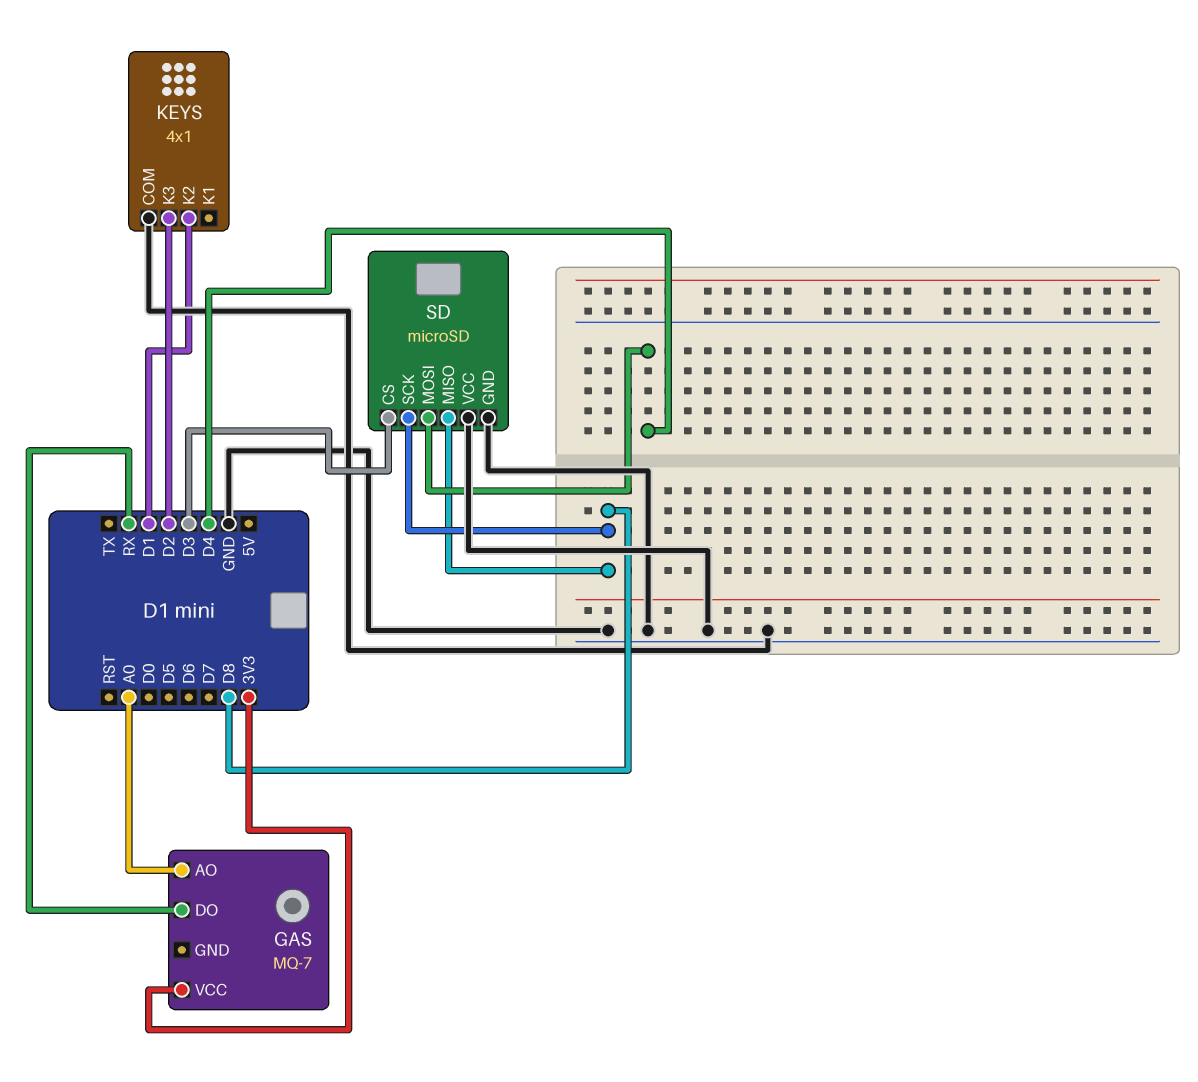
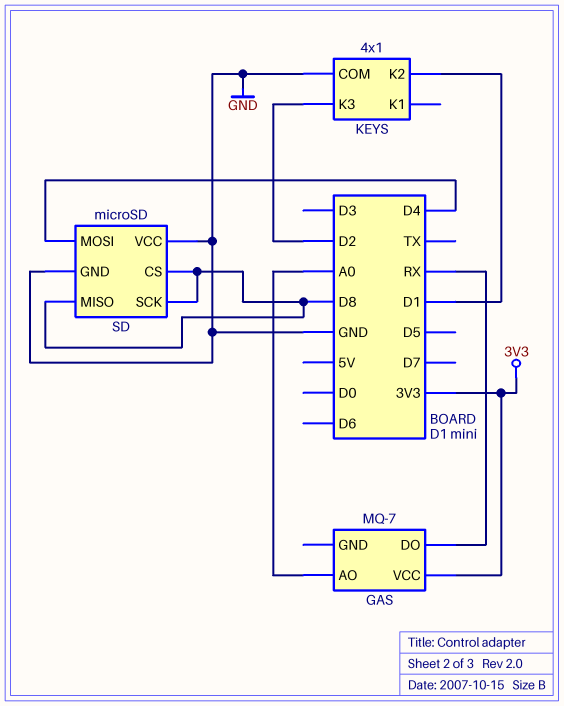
SD pin CS: D3 -> D8

